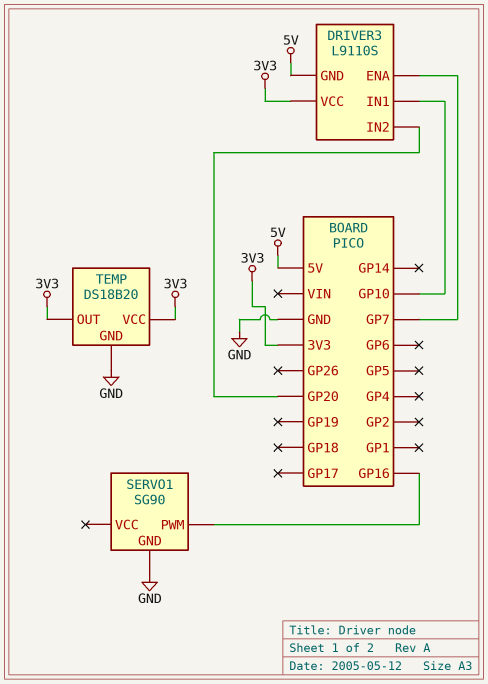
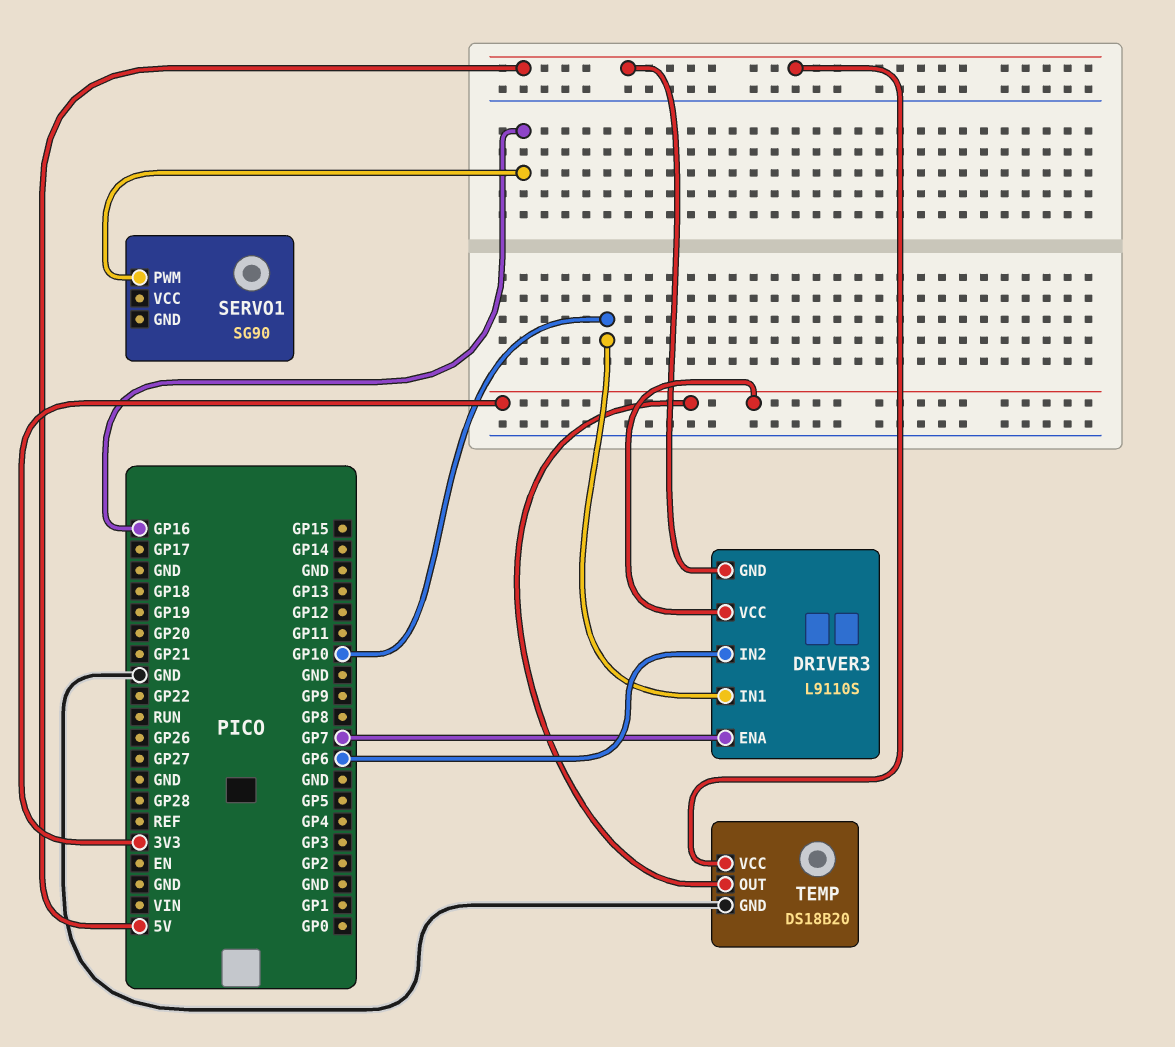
DRIVER3 pin IN2: GP20 -> GP6
SERVO1 pin GND: GND -> none
TEMP pin VCC: 3V3 -> 5V

